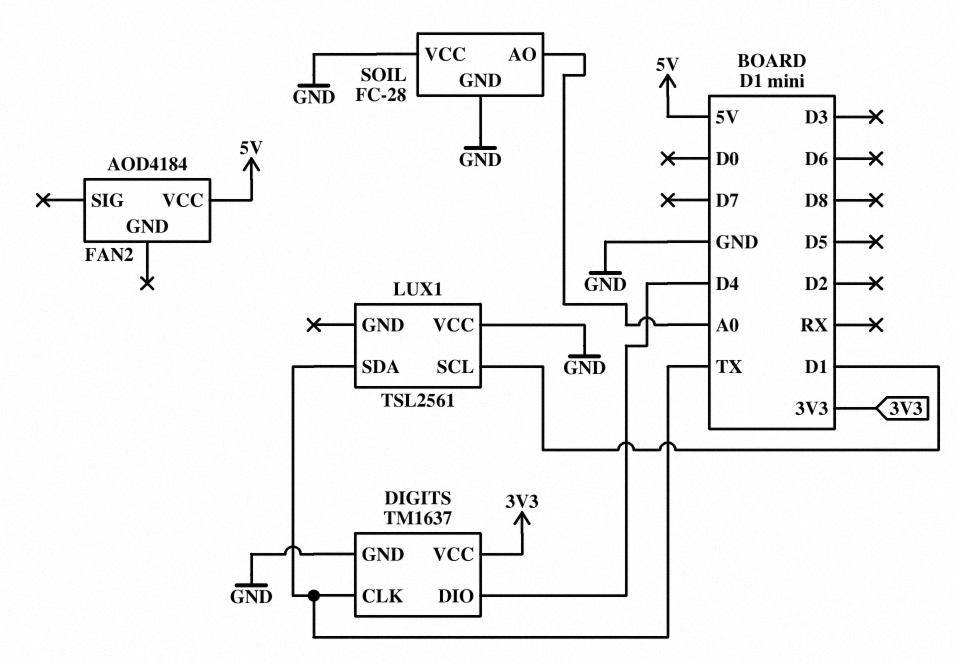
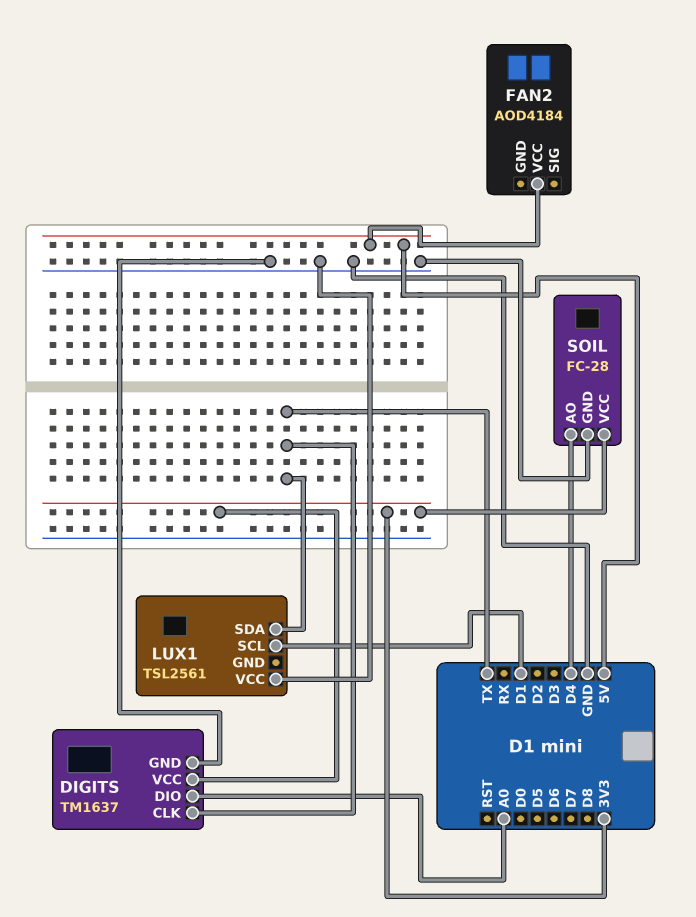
DIGITS pin DIO: D4 -> A0
SOIL pin AO: A0 -> D4
SOIL pin VCC: GND -> 3V3

